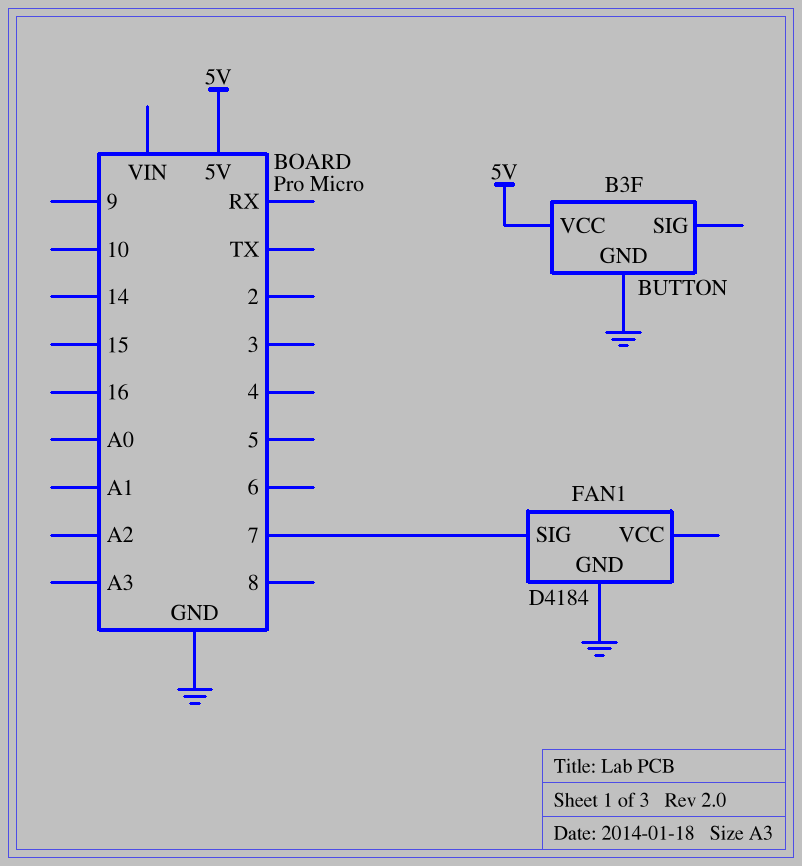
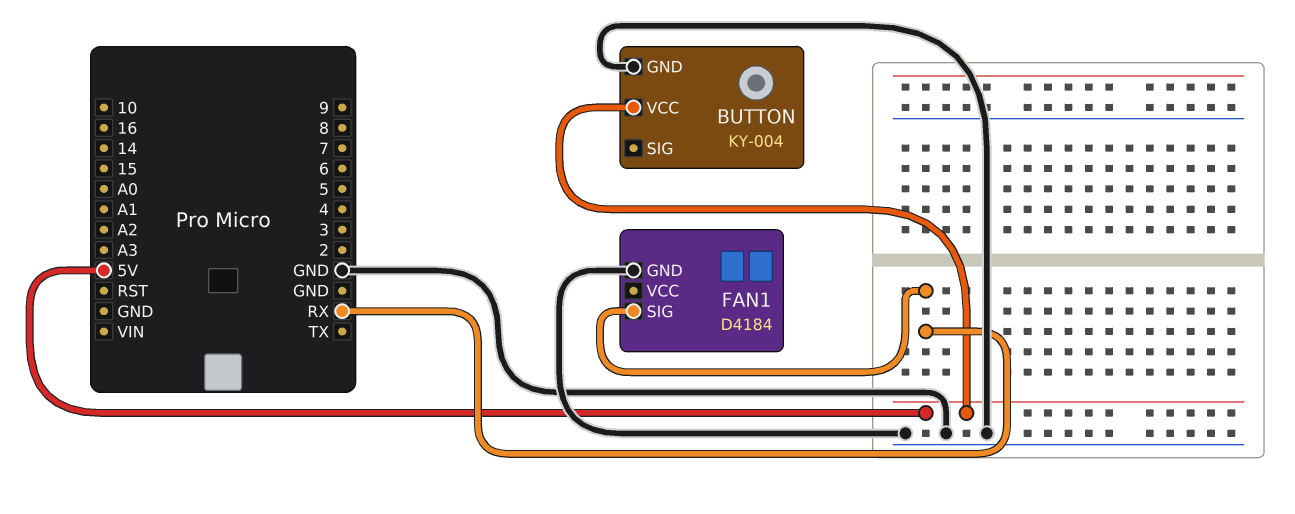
BUTTON: B3F -> KY-004
FAN1 pin SIG: 7 -> RX

